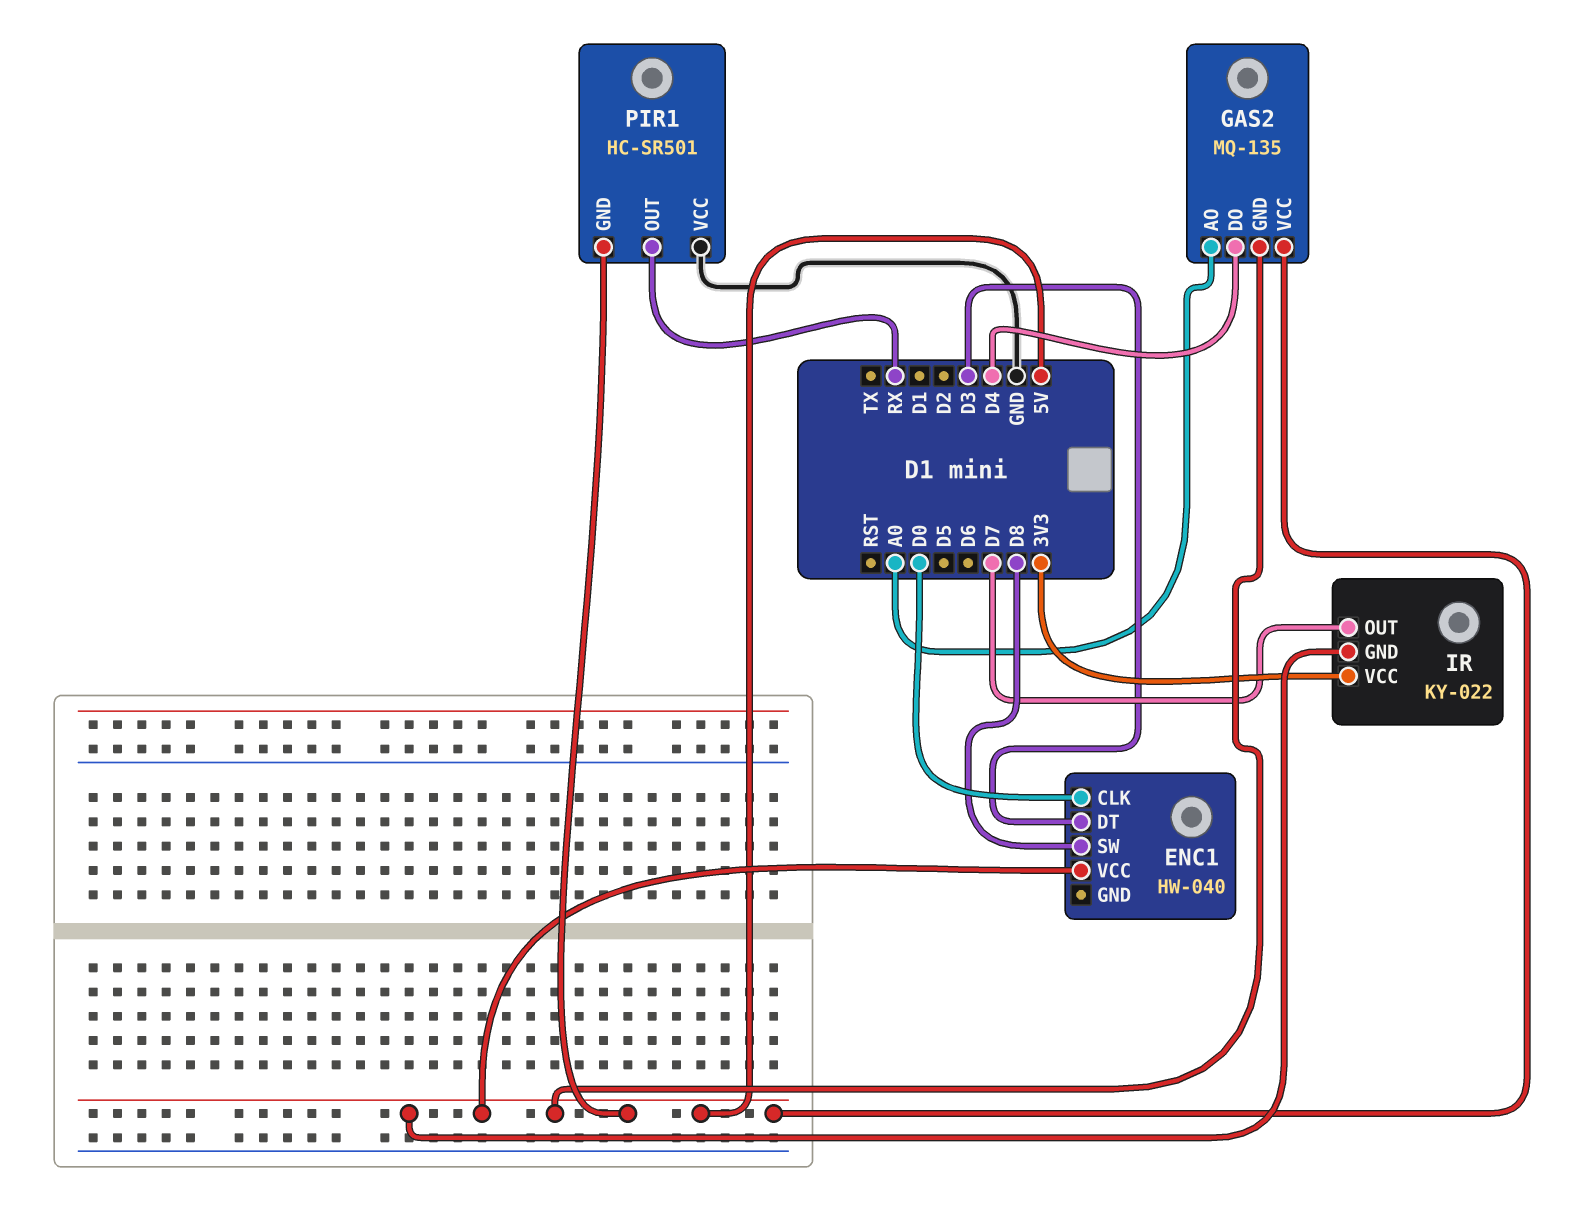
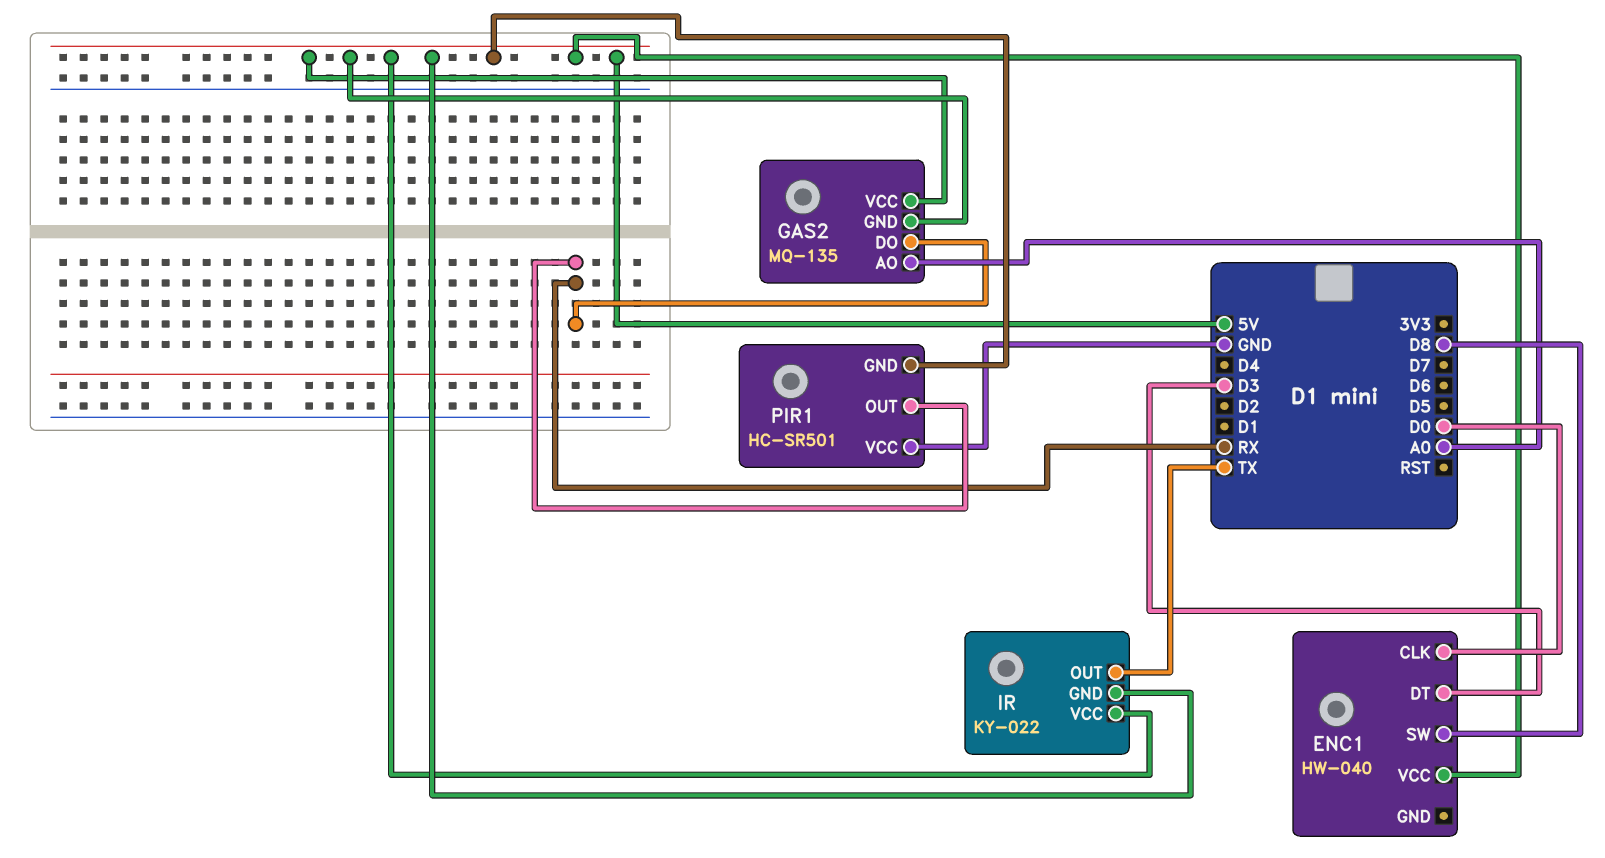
GAS2 pin DO: D4 -> RX
IR pin OUT: D7 -> TX
IR pin VCC: 3V3 -> 5V

